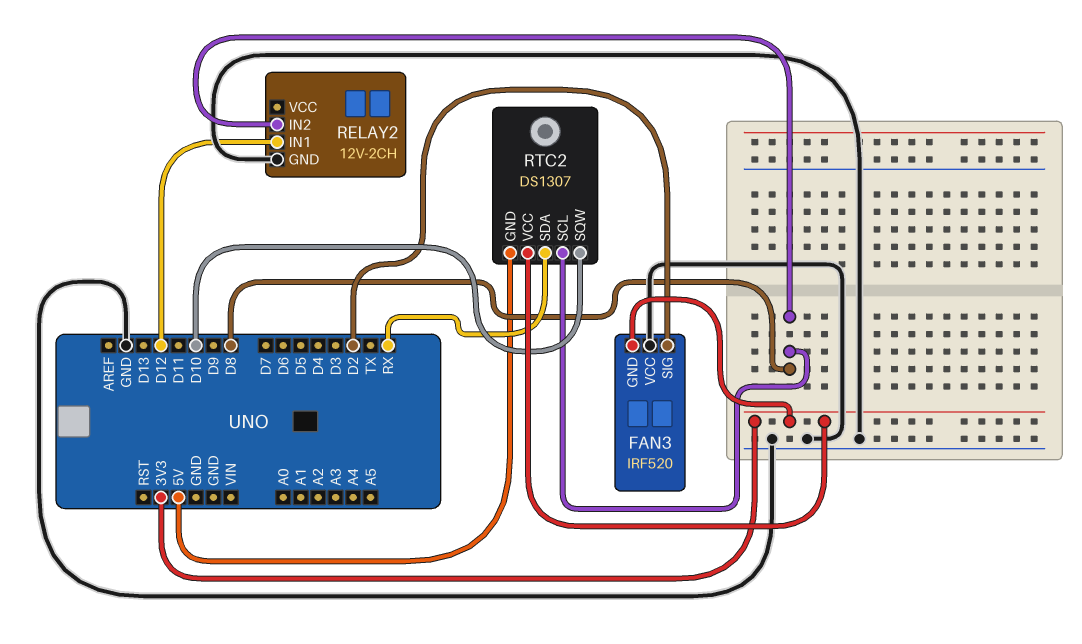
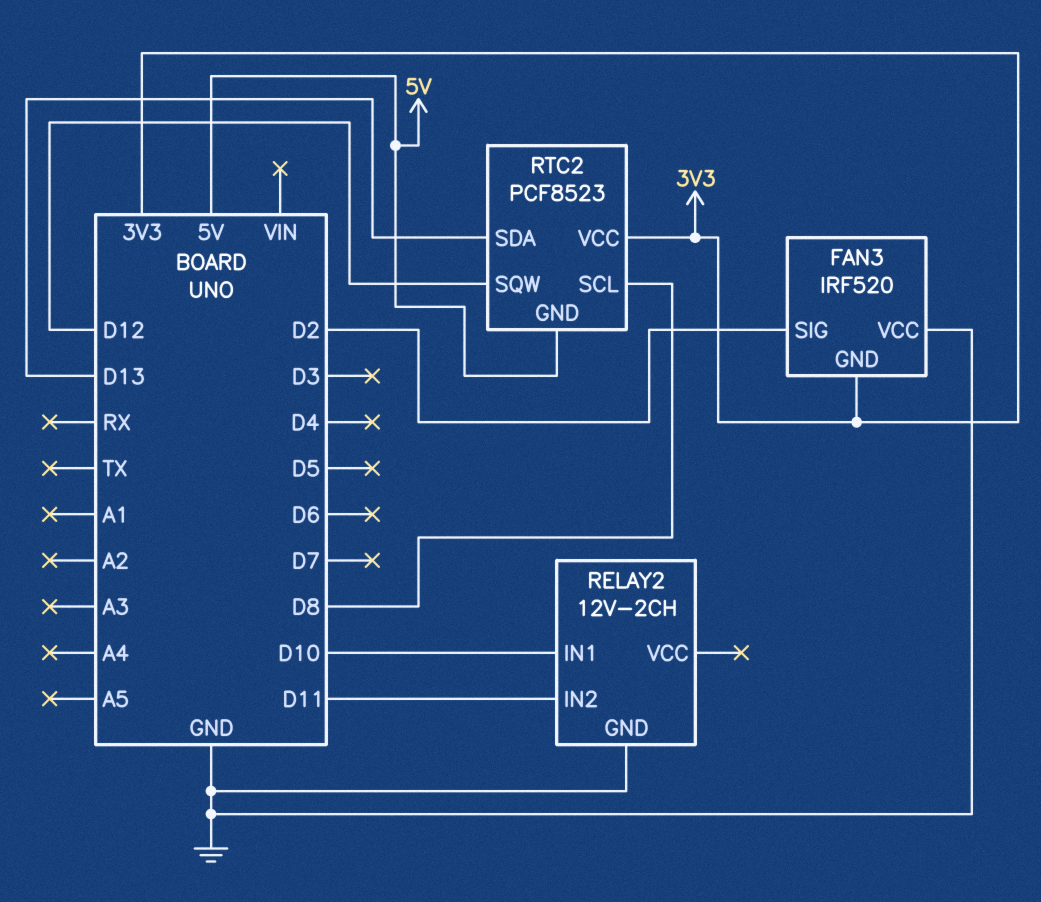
RELAY2 pin IN1: D12 -> D10
RELAY2 pin IN2: D8 -> D11
RTC2: DS1307 -> PCF8523
RTC2 pin SDA: RX -> D13
RTC2 pin SQW: D10 -> D12

